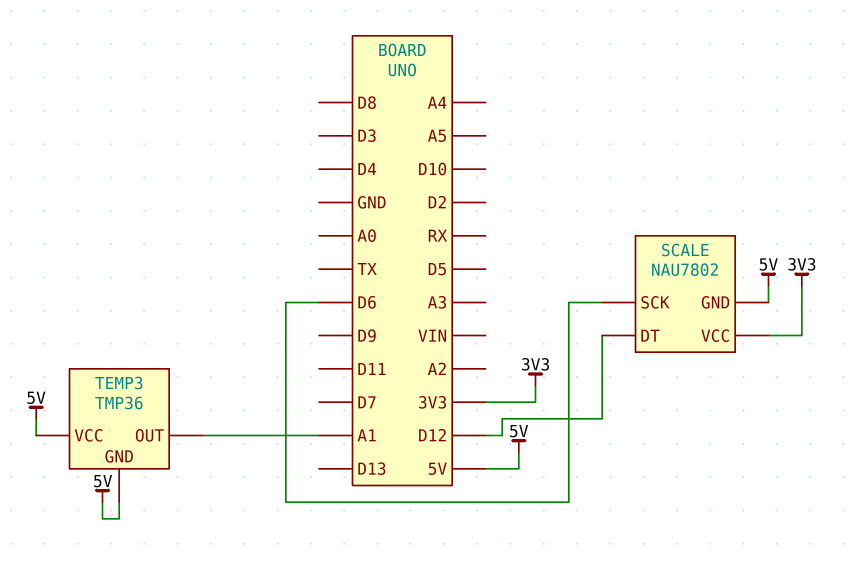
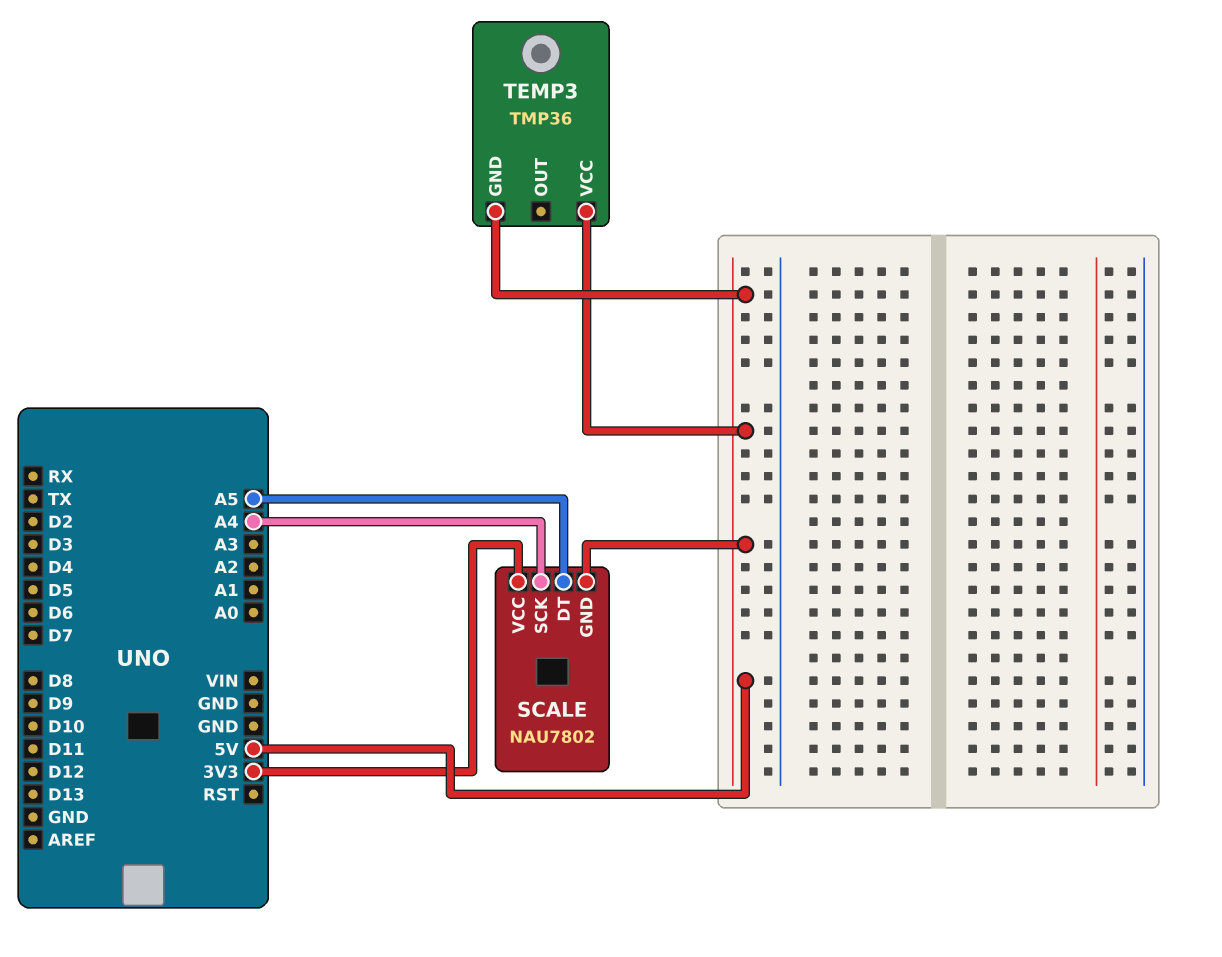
SCALE pin DT: D12 -> A5
SCALE pin SCK: D6 -> A4
TEMP3 pin OUT: A1 -> none

